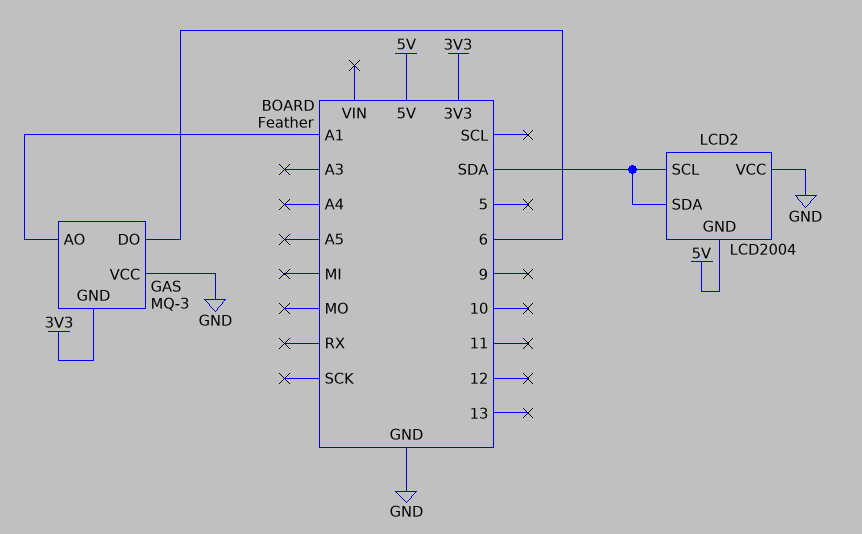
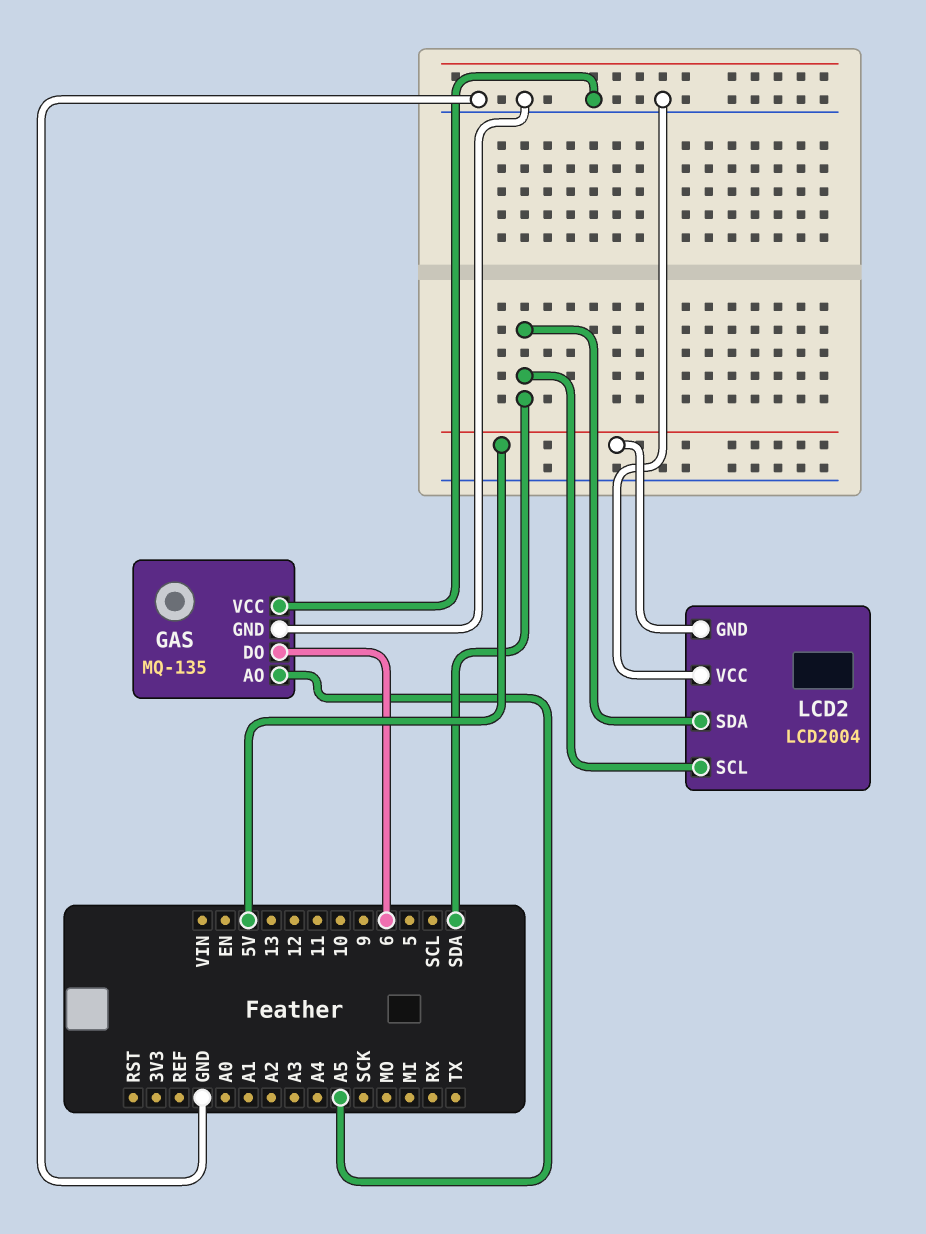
GAS: MQ-3 -> MQ-135
GAS pin AO: A1 -> A5
GAS pin GND: 3V3 -> GND

